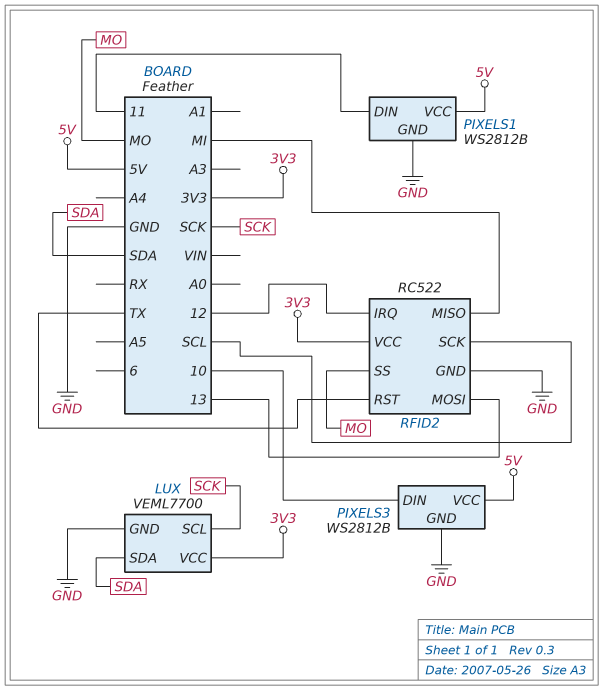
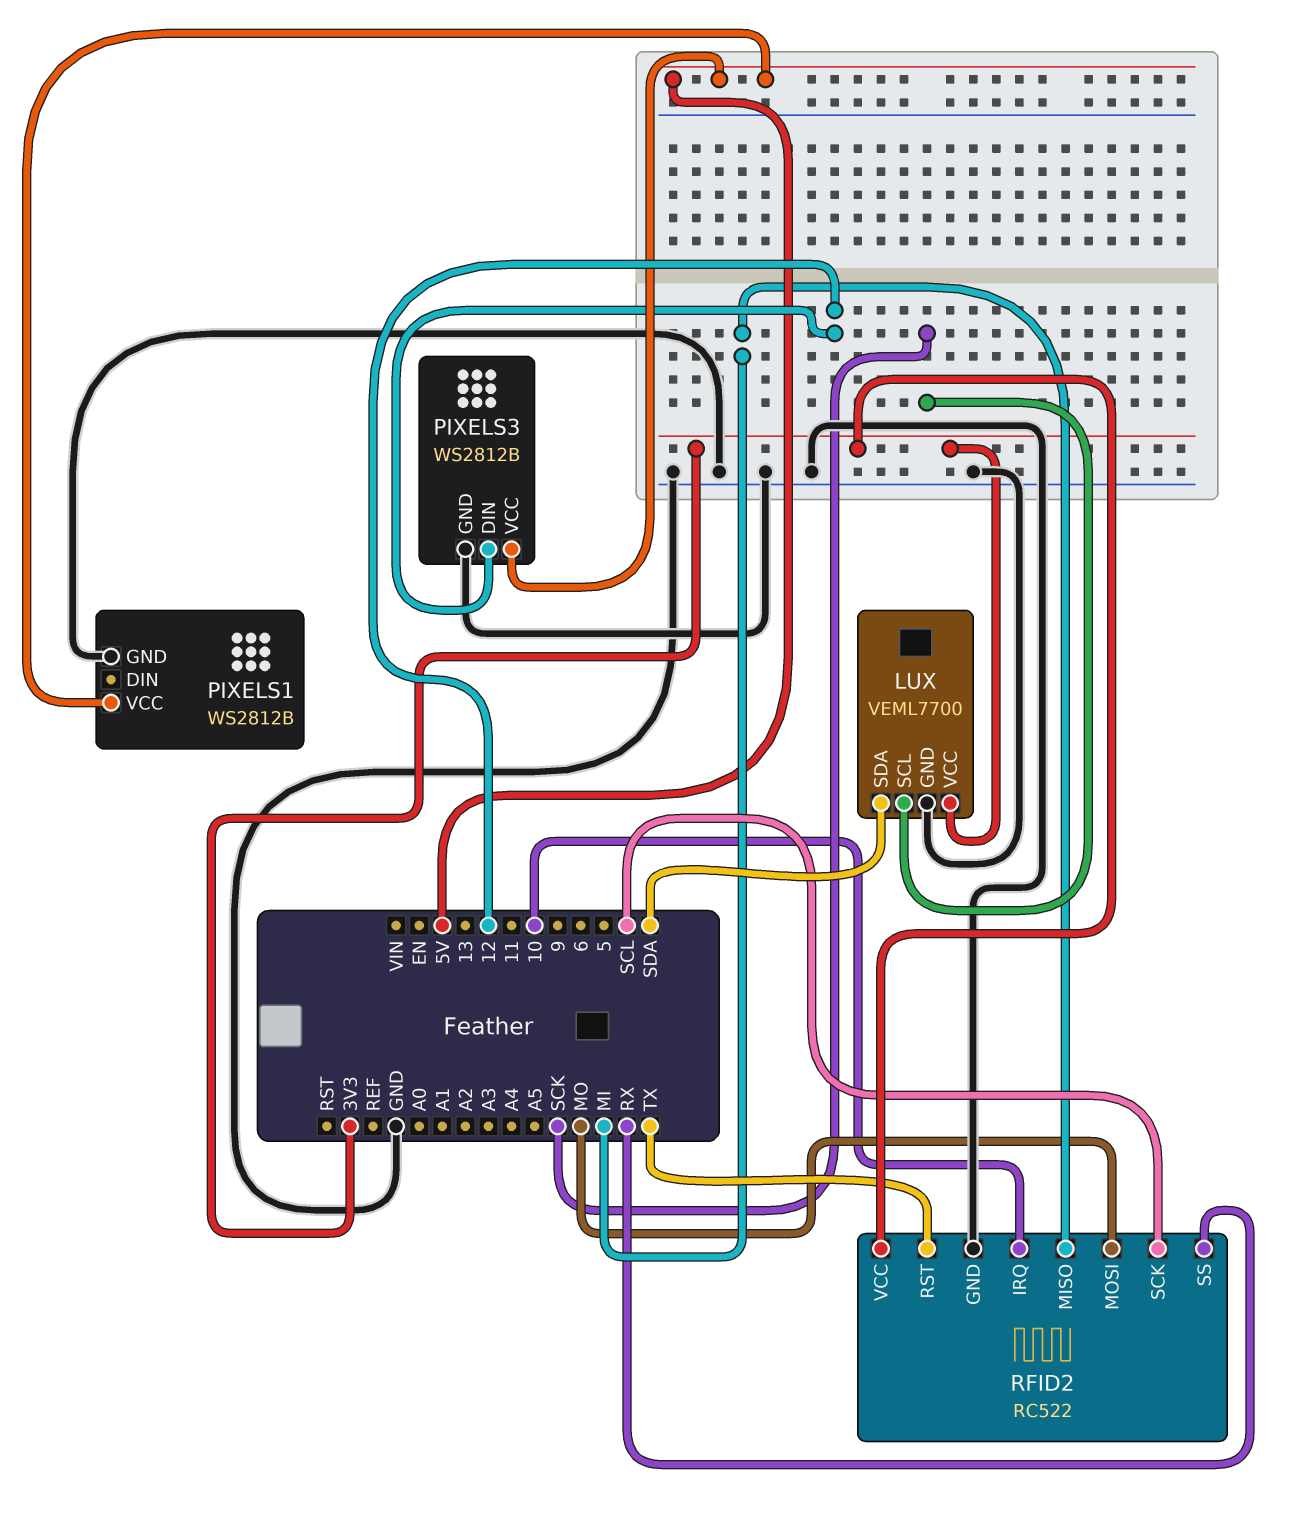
PIXELS1 pin DIN: 11 -> none
PIXELS3 pin DIN: 10 -> 12
RFID2 pin IRQ: 12 -> 10
RFID2 pin MOSI: 13 -> MO
RFID2 pin SS: MO -> RX

